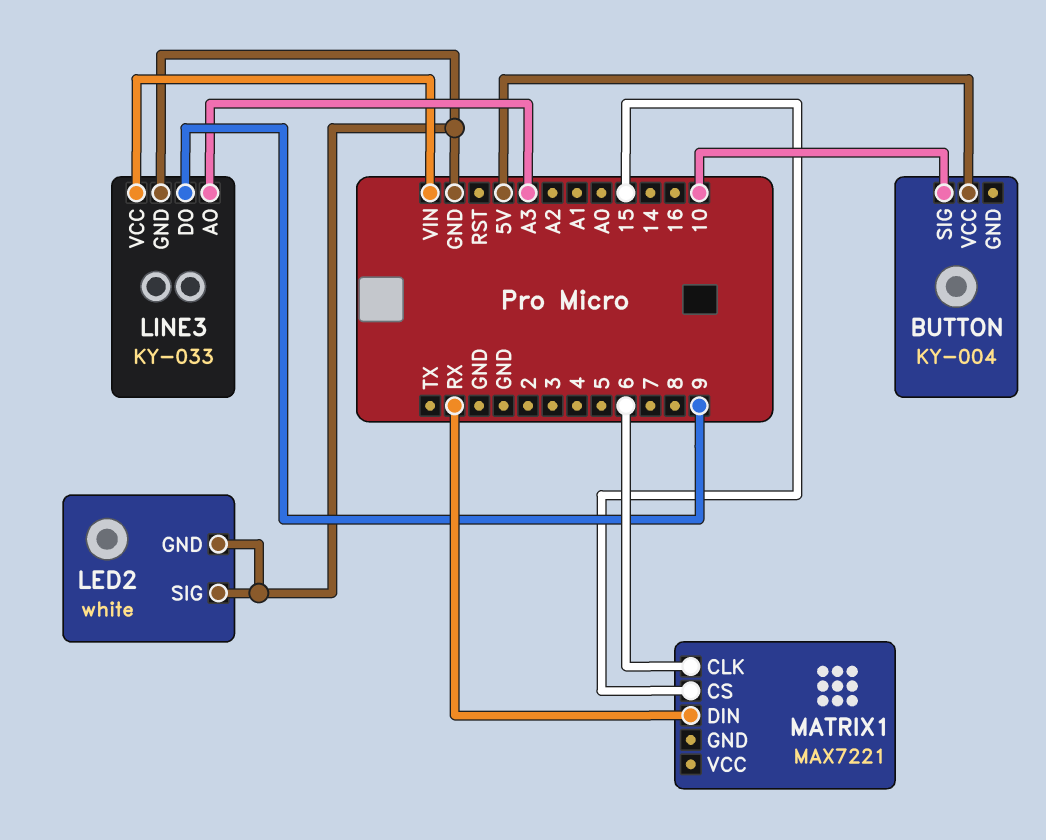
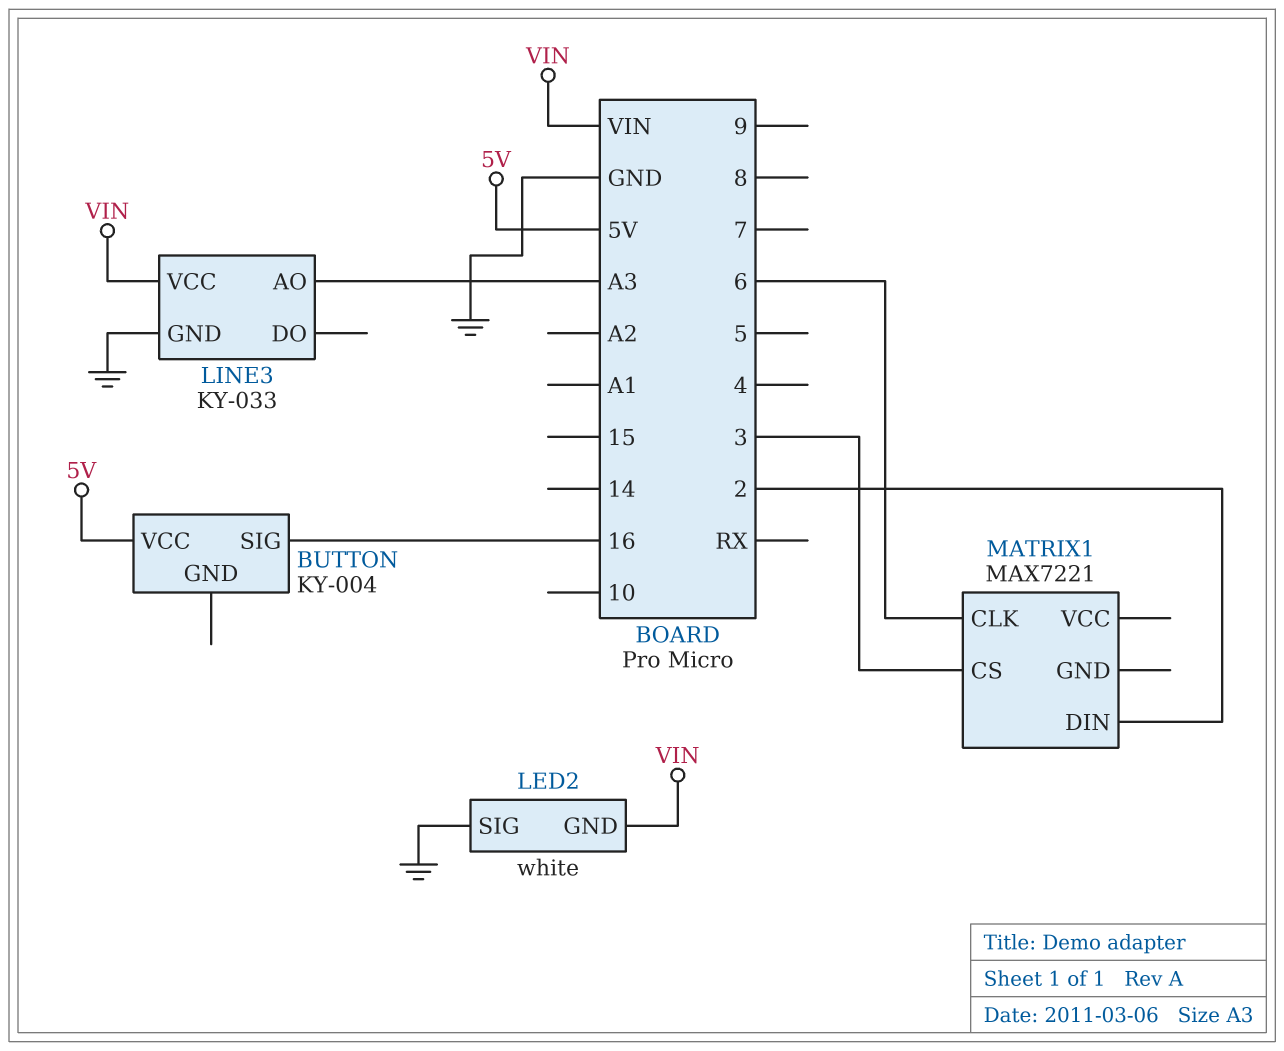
BUTTON pin SIG: 10 -> 16
LED2 pin GND: GND -> VIN
LINE3 pin DO: 9 -> none
MATRIX1 pin CS: 15 -> 3
MATRIX1 pin DIN: RX -> 2

